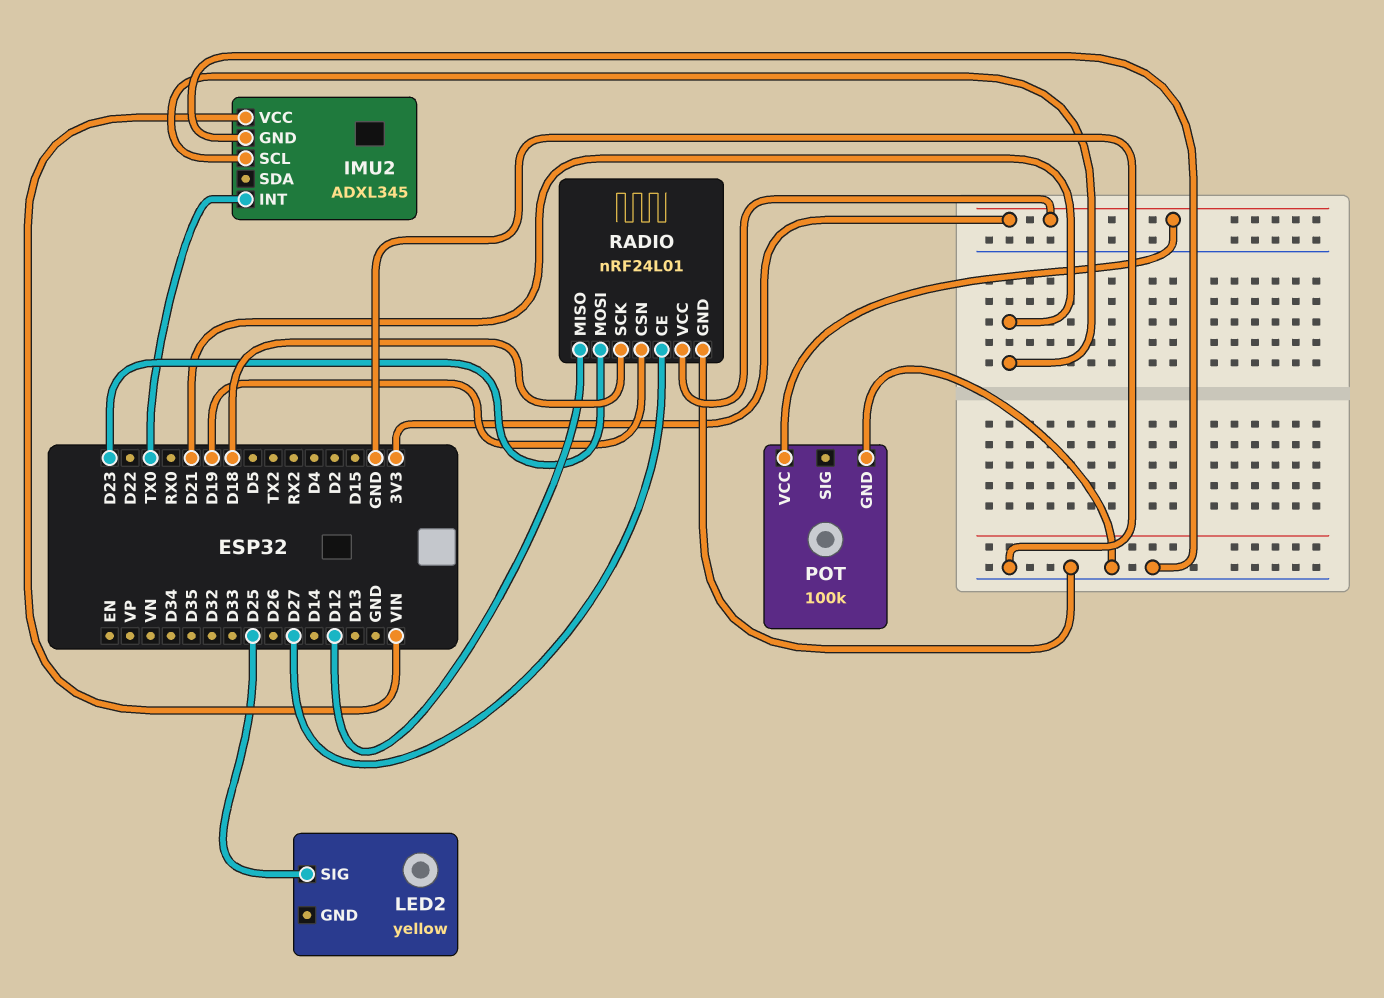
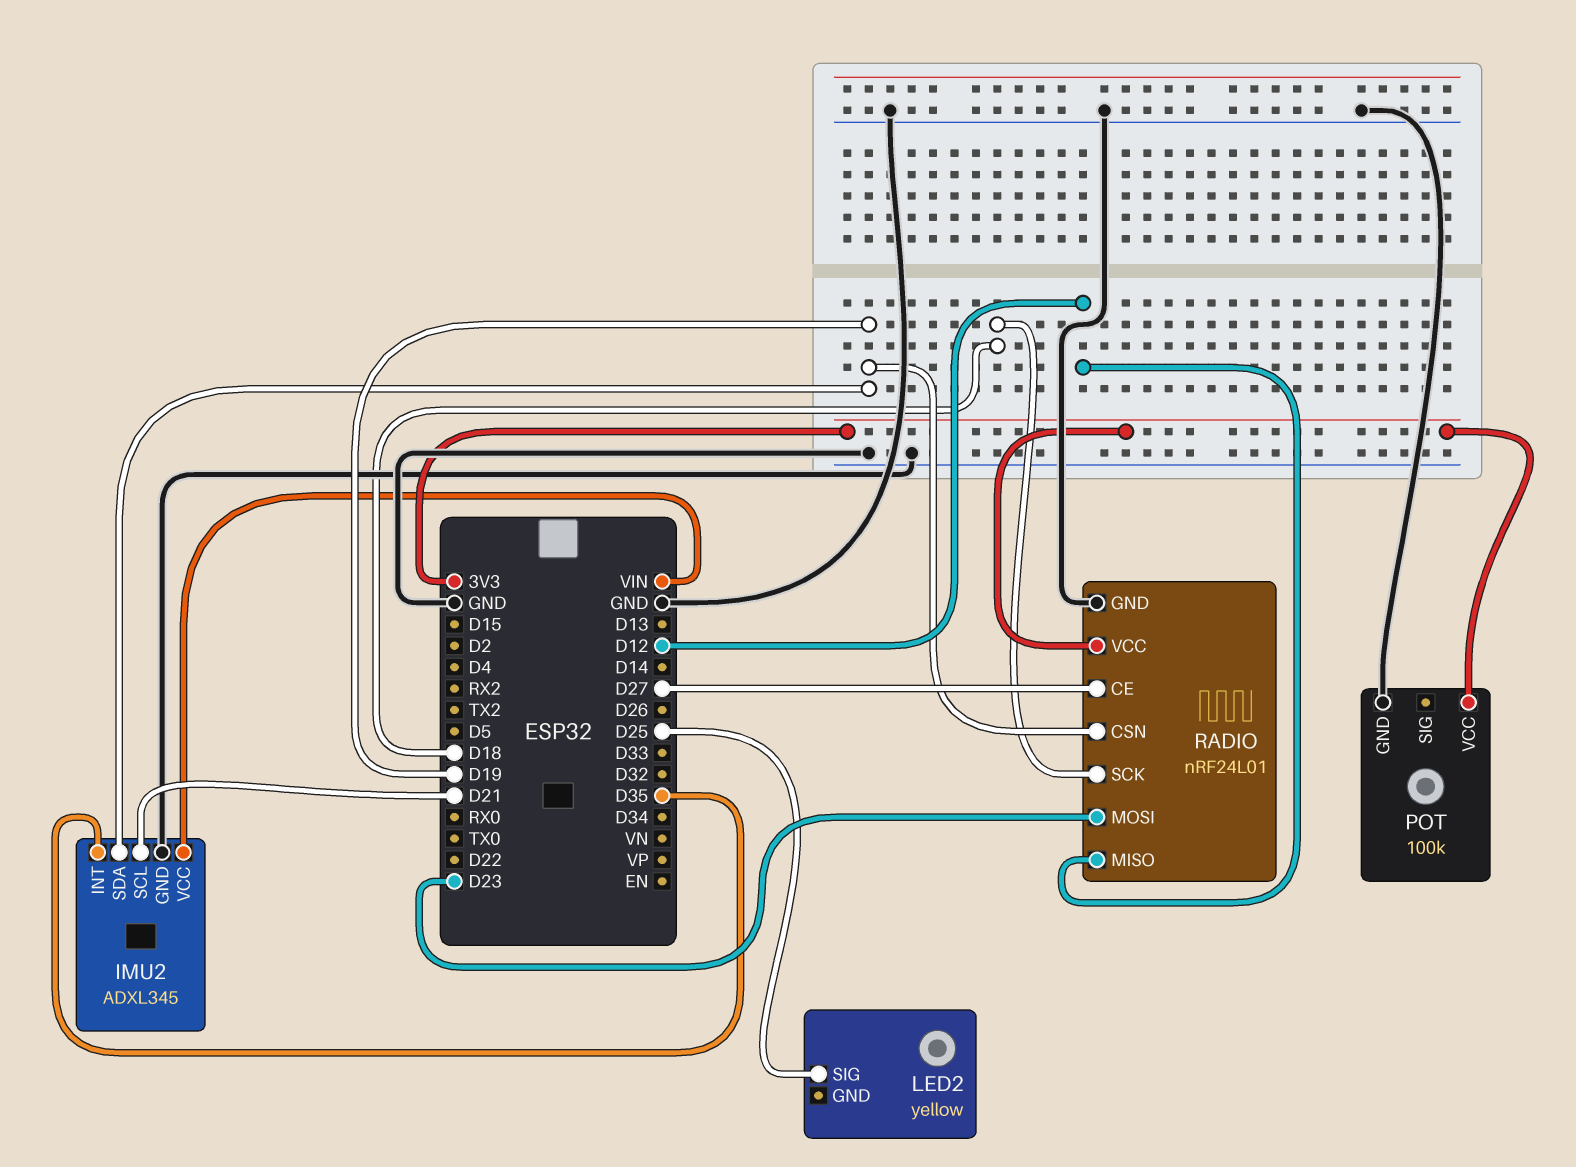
IMU2 pin INT: TX0 -> D35
IMU2 pin SDA: none -> D19

